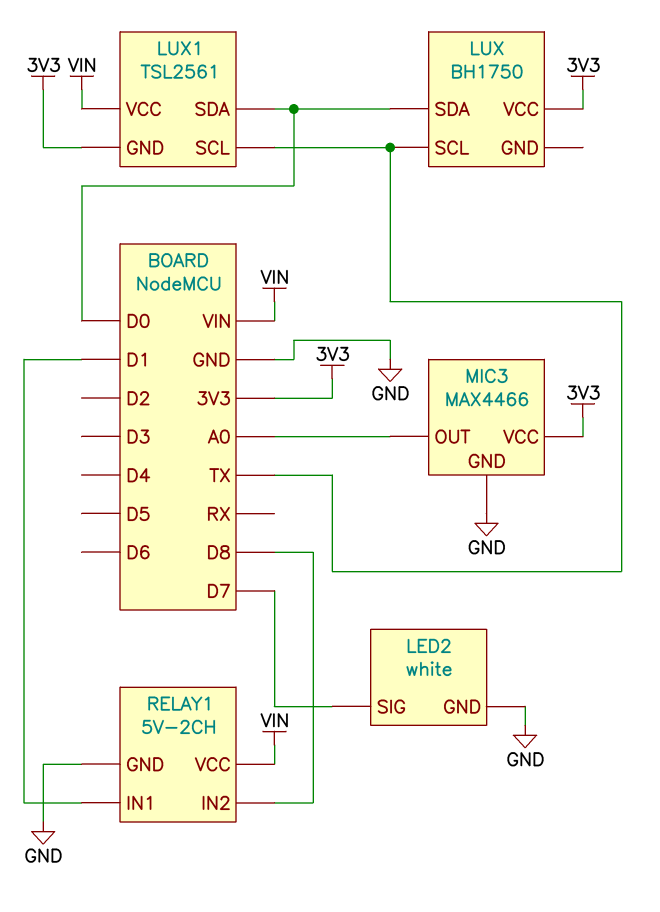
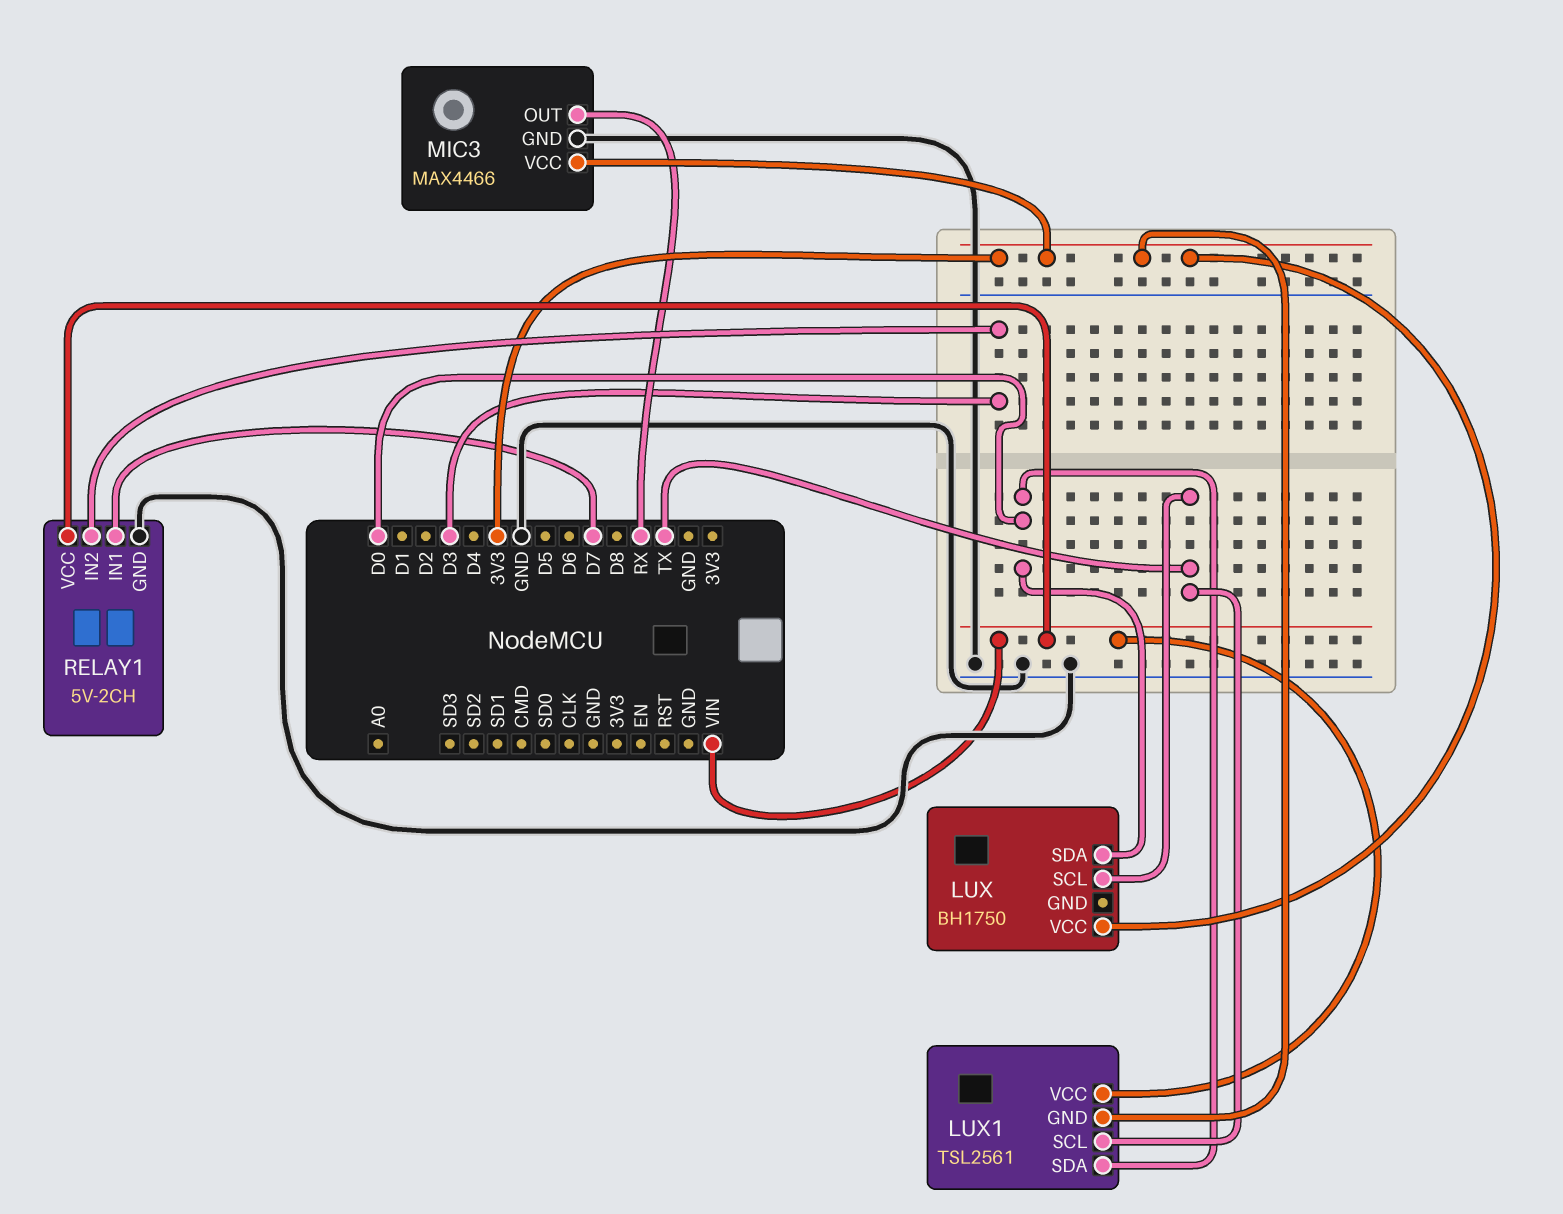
LED2: white -> none
LED2 pin GND: GND -> none
LED2 pin SIG: D7 -> none
MIC3 pin OUT: A0 -> RX
RELAY1 pin IN1: D1 -> D7
RELAY1 pin IN2: D8 -> D3

